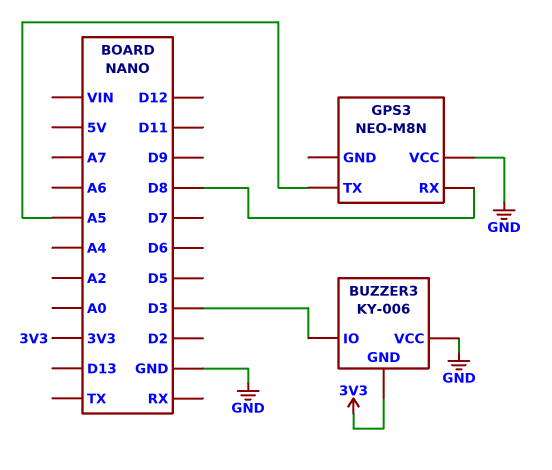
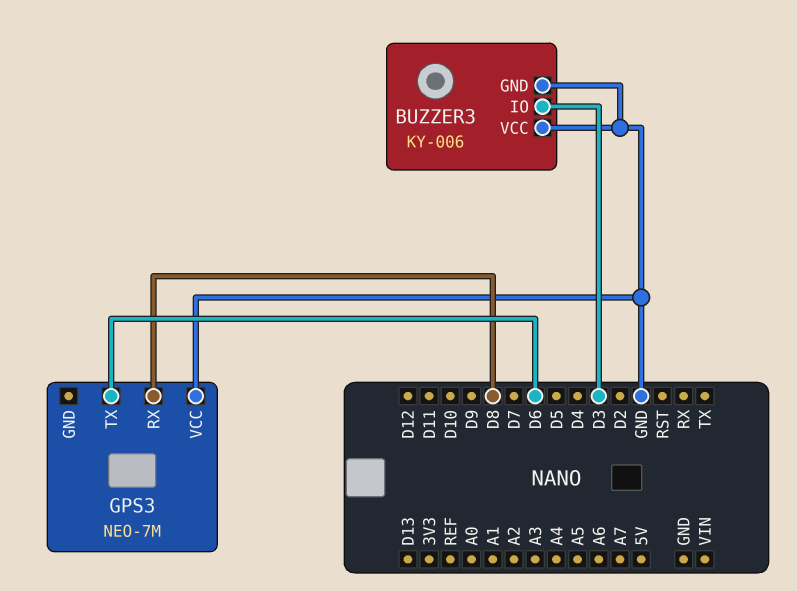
BUZZER3 pin GND: 3V3 -> GND
GPS3: NEO-M8N -> NEO-7M
GPS3 pin TX: A5 -> D6

